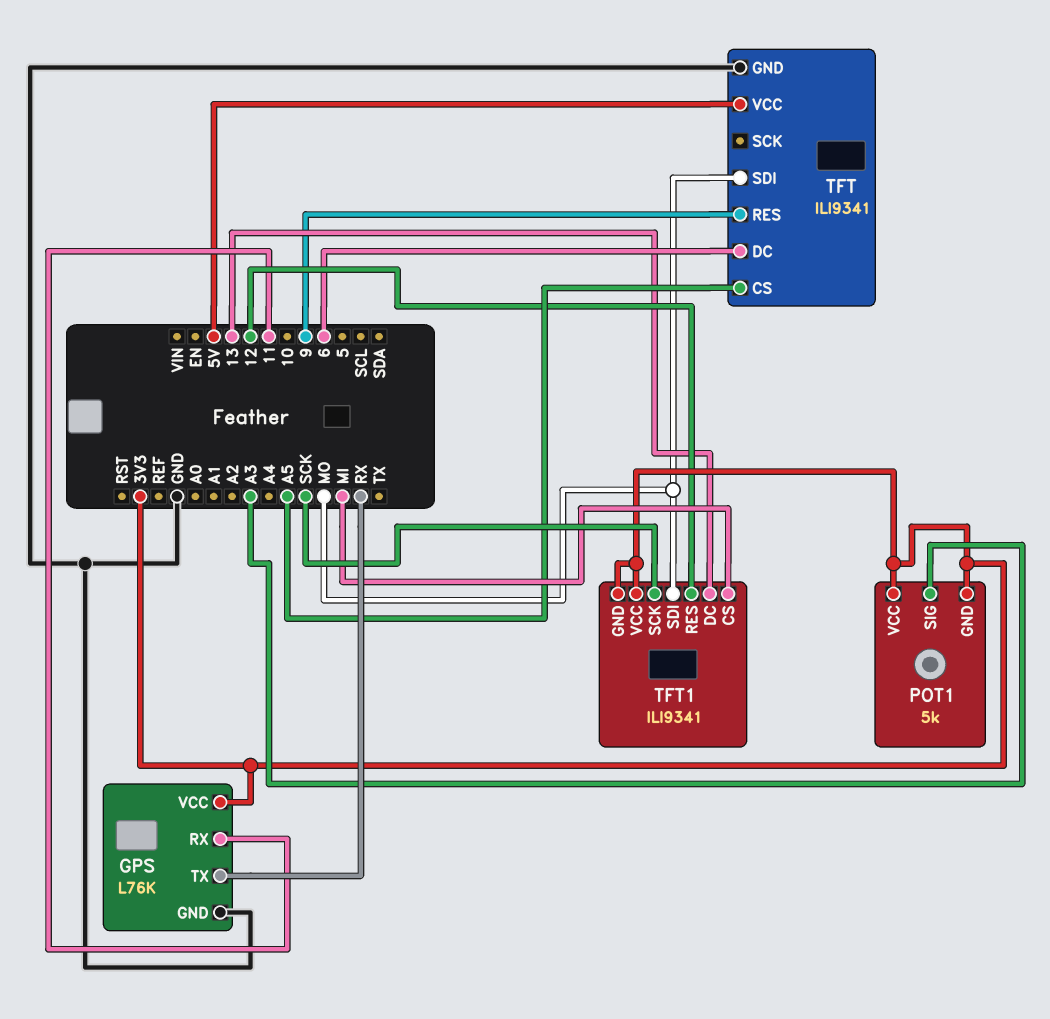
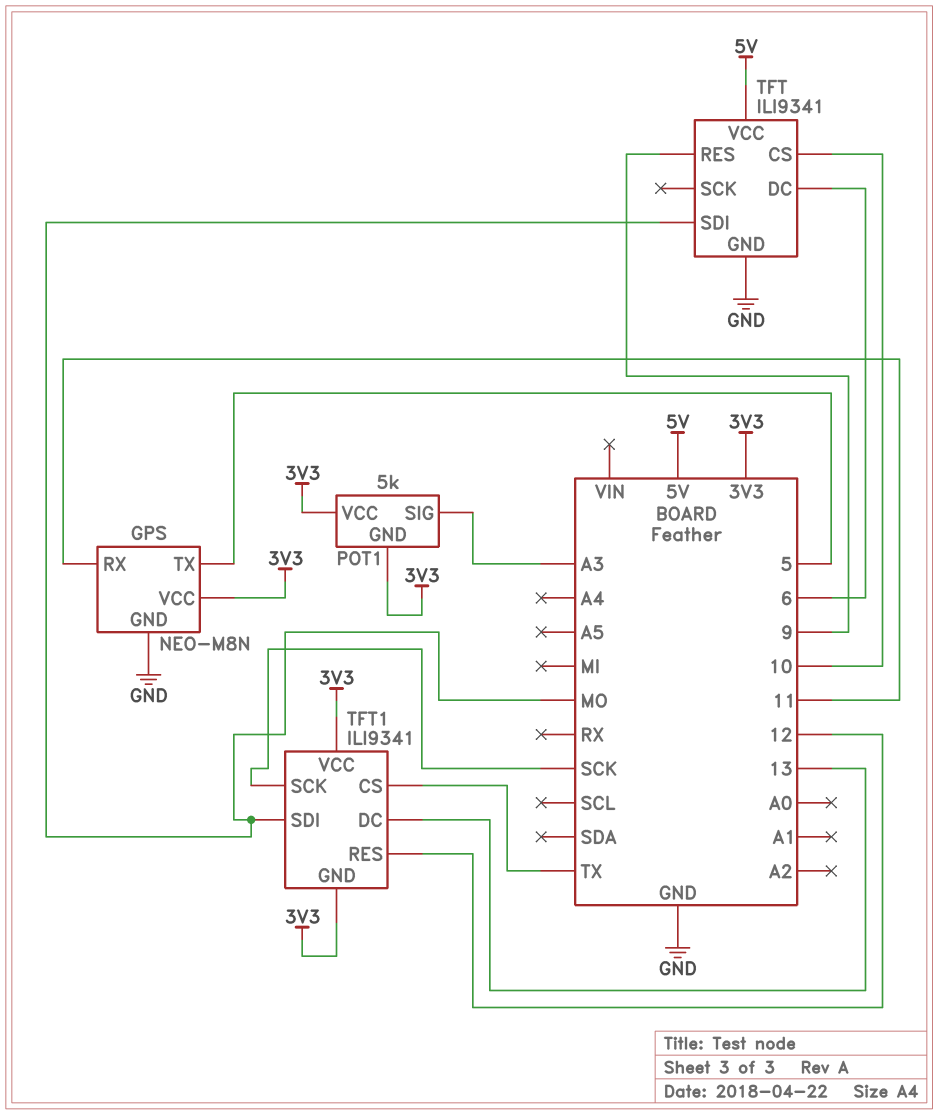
GPS: L76K -> NEO-M8N
GPS pin TX: RX -> 5
TFT pin CS: A5 -> 10
TFT1 pin CS: MI -> TX

